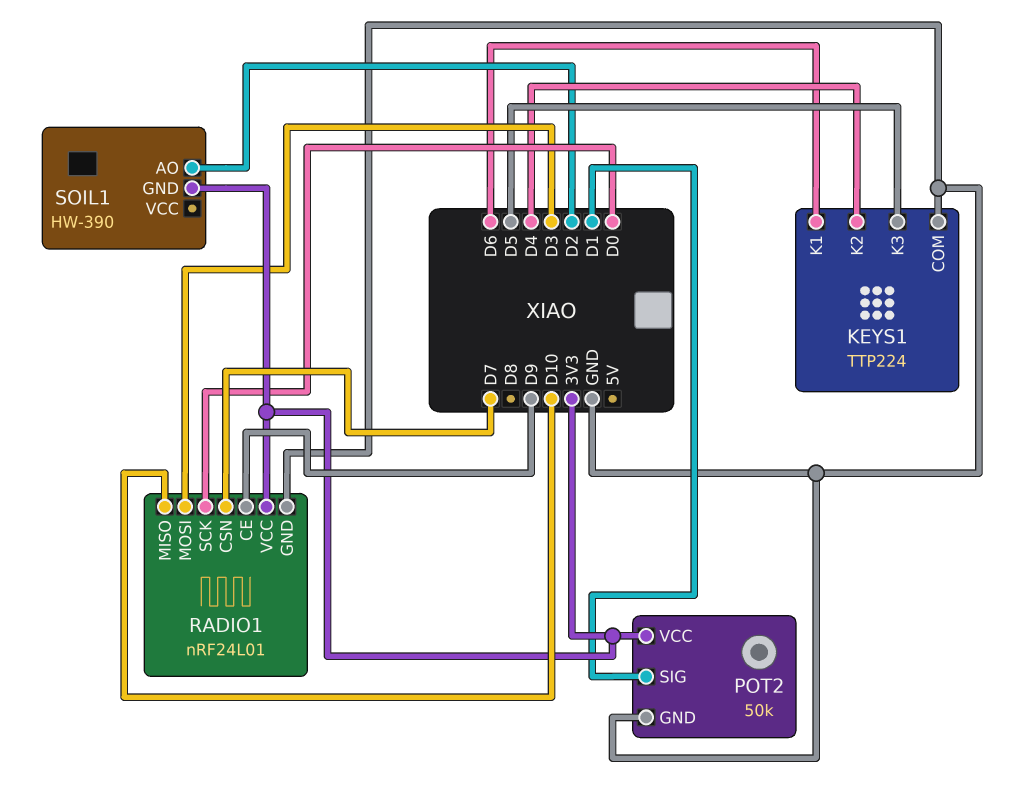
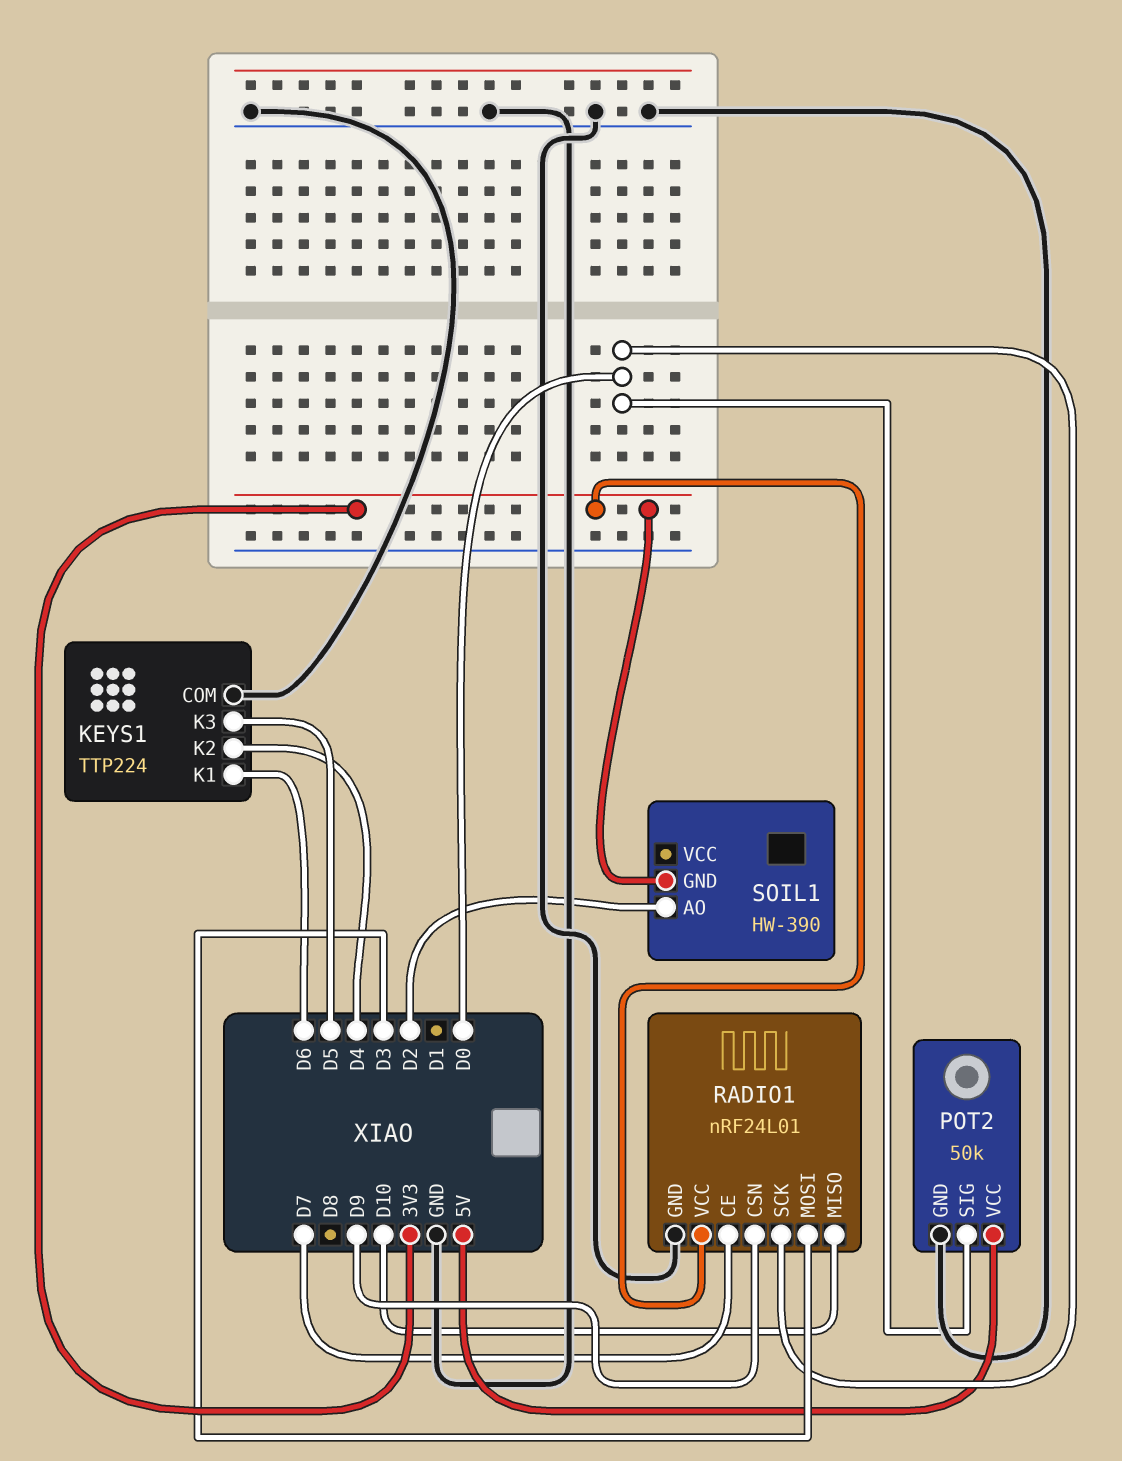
POT2 pin SIG: D1 -> D0
POT2 pin VCC: 3V3 -> 5V
RADIO1 pin CE: D9 -> D7
RADIO1 pin CSN: D7 -> D9

